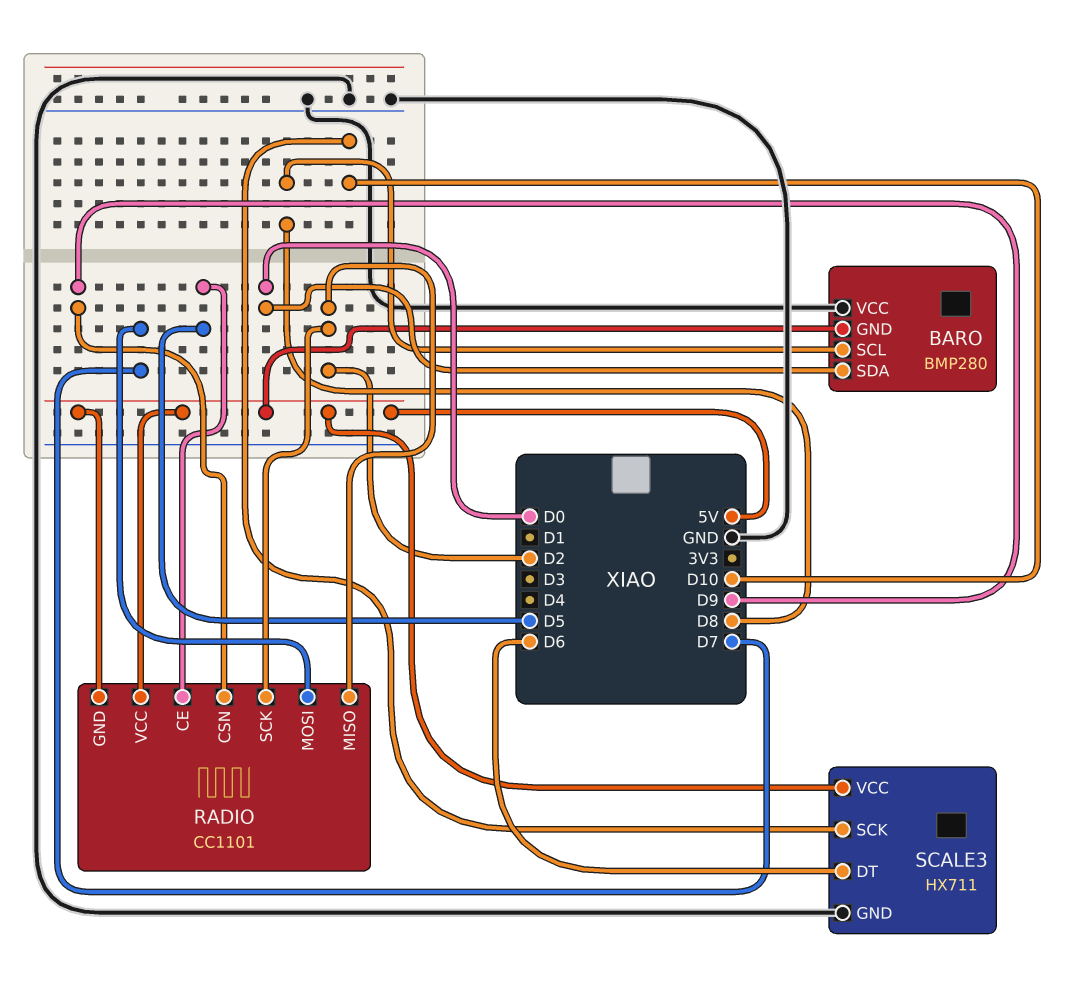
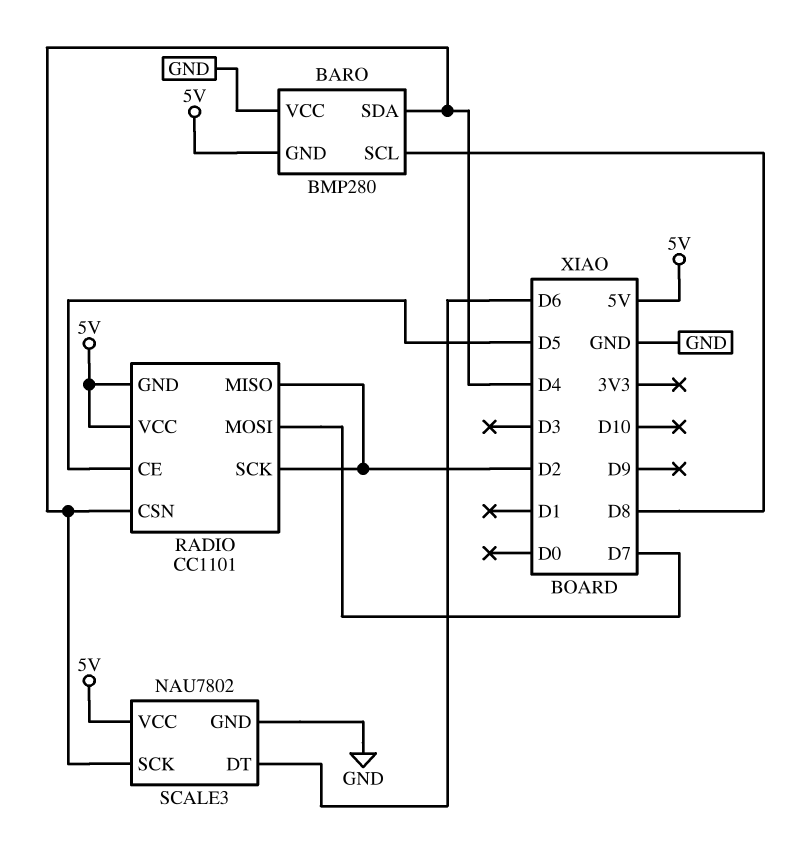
BARO pin SDA: D0 -> D4
RADIO pin CSN: D9 -> D4
SCALE3: HX711 -> NAU7802
SCALE3 pin SCK: D10 -> D4

